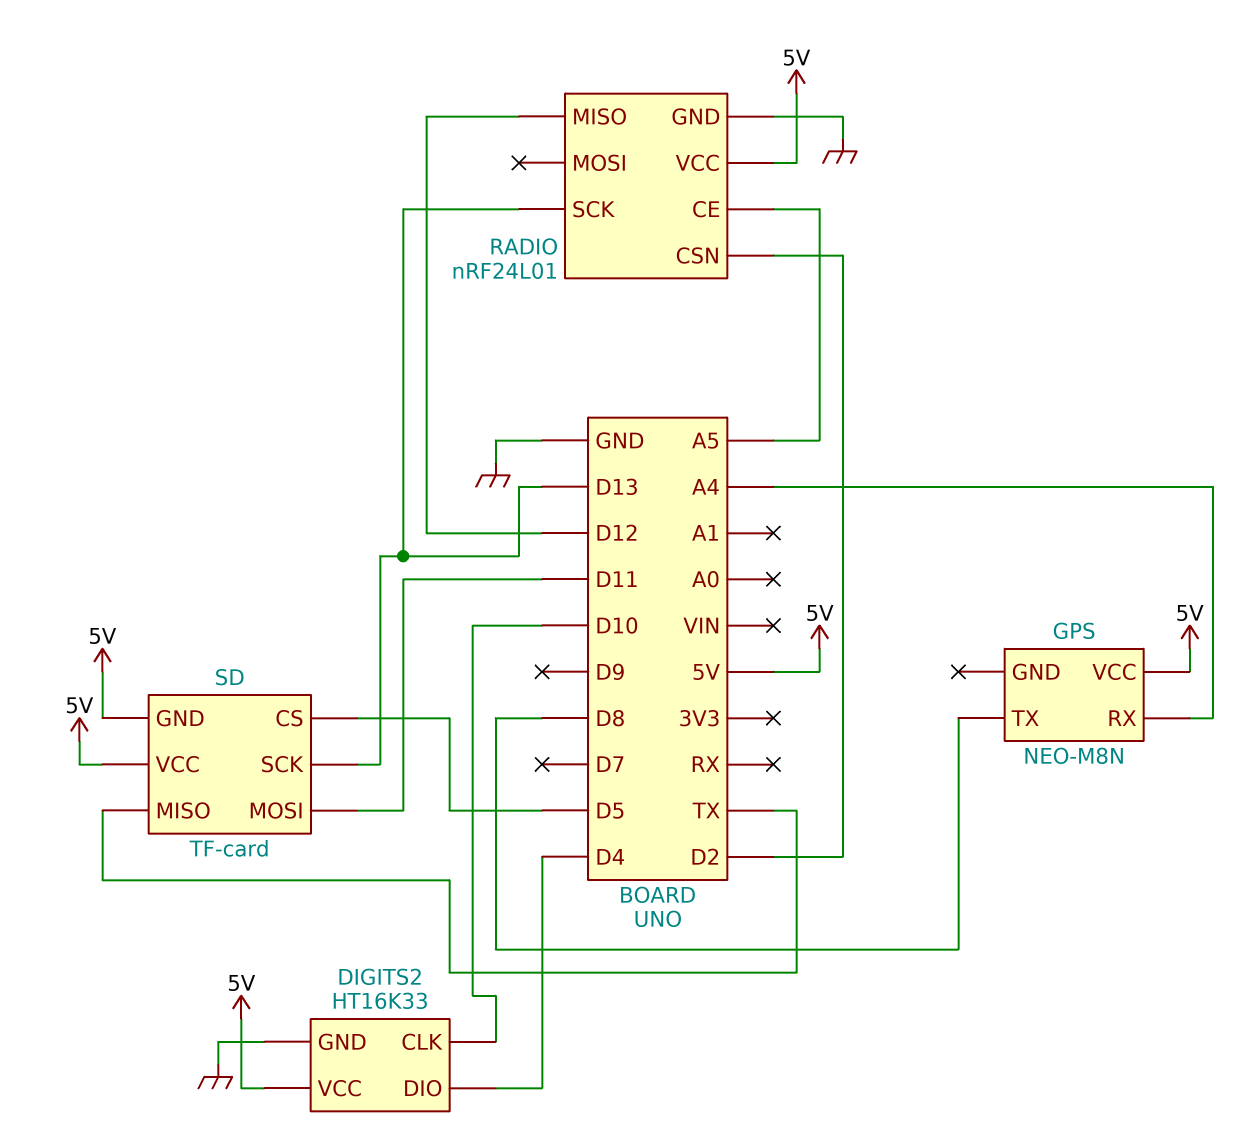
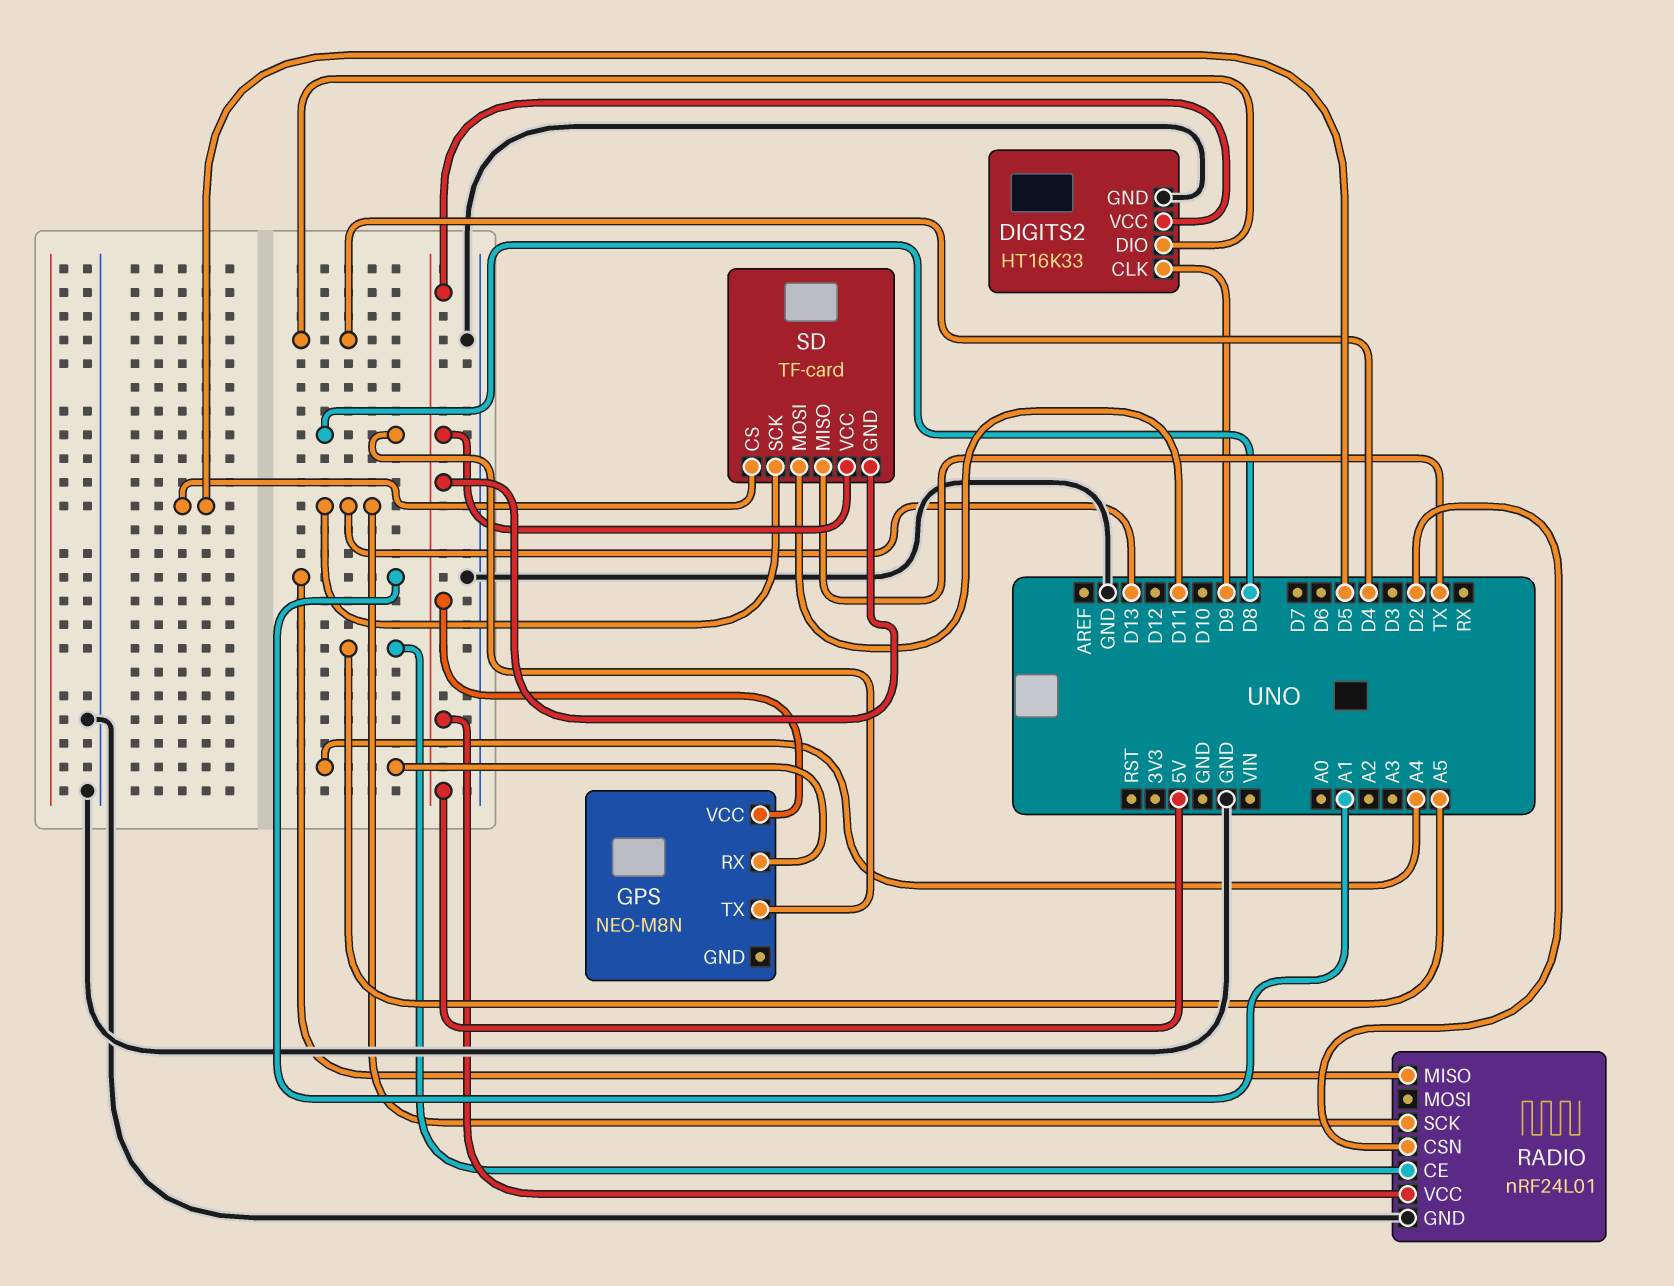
DIGITS2 pin CLK: D10 -> D9
RADIO pin MISO: D12 -> A1

